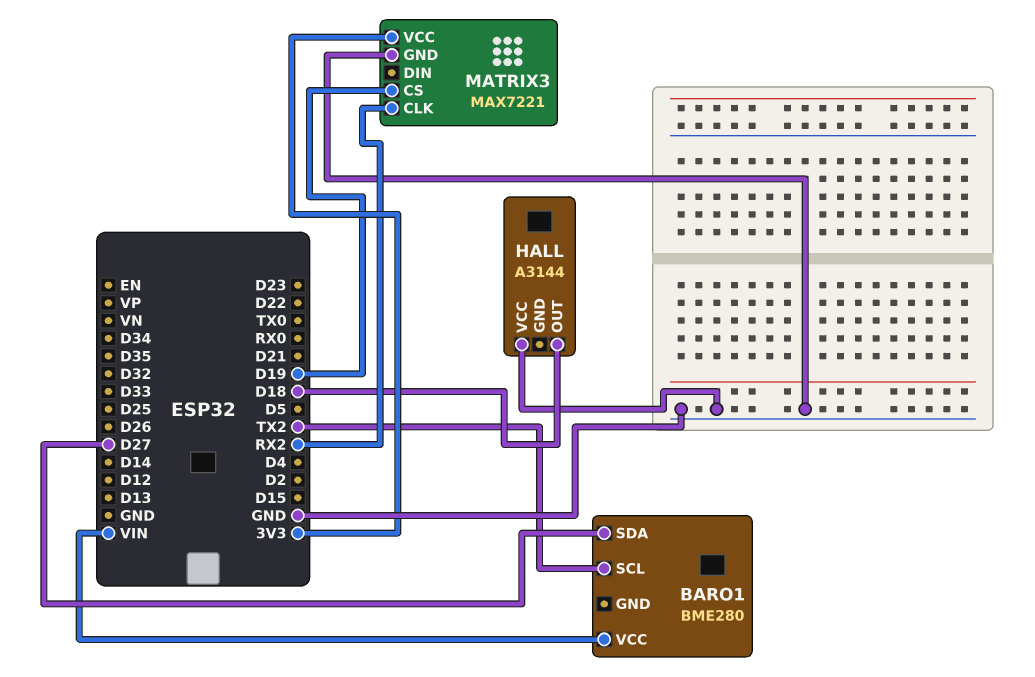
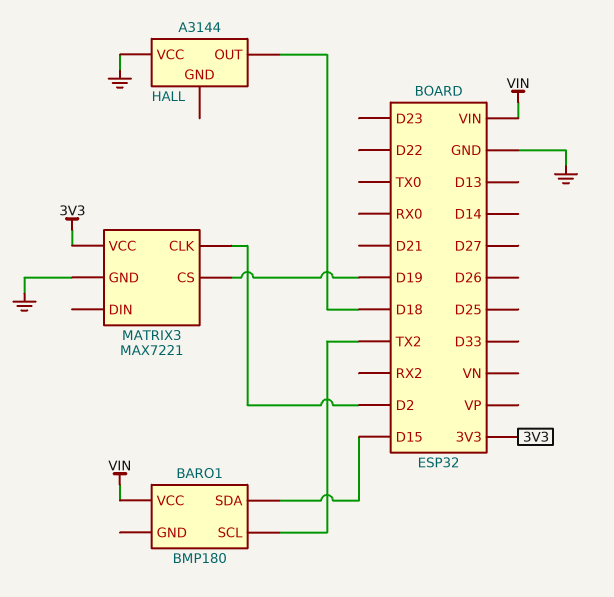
BARO1: BME280 -> BMP180
BARO1 pin SDA: D27 -> D15
MATRIX3 pin CLK: RX2 -> D2

